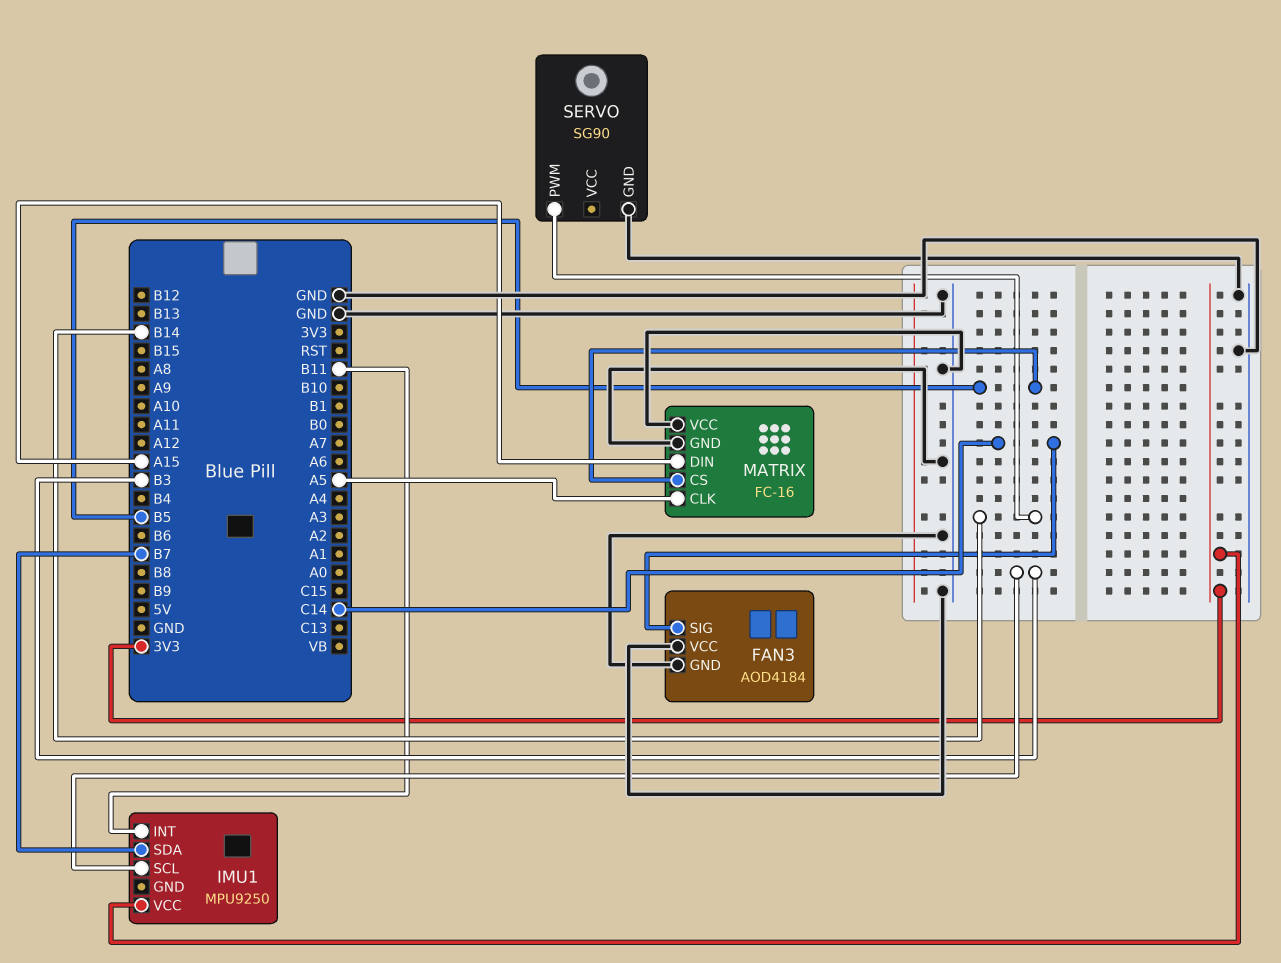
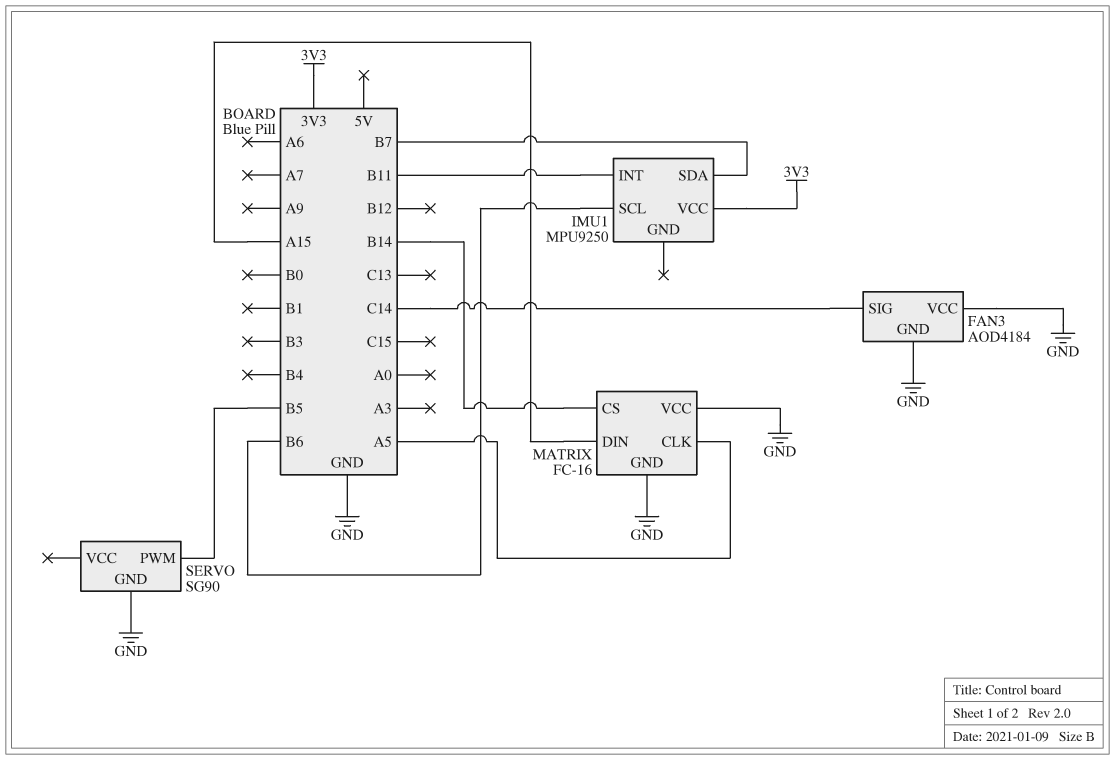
IMU1 pin SCL: B3 -> B6
MATRIX pin CS: B5 -> B14
SERVO pin PWM: B14 -> B5

